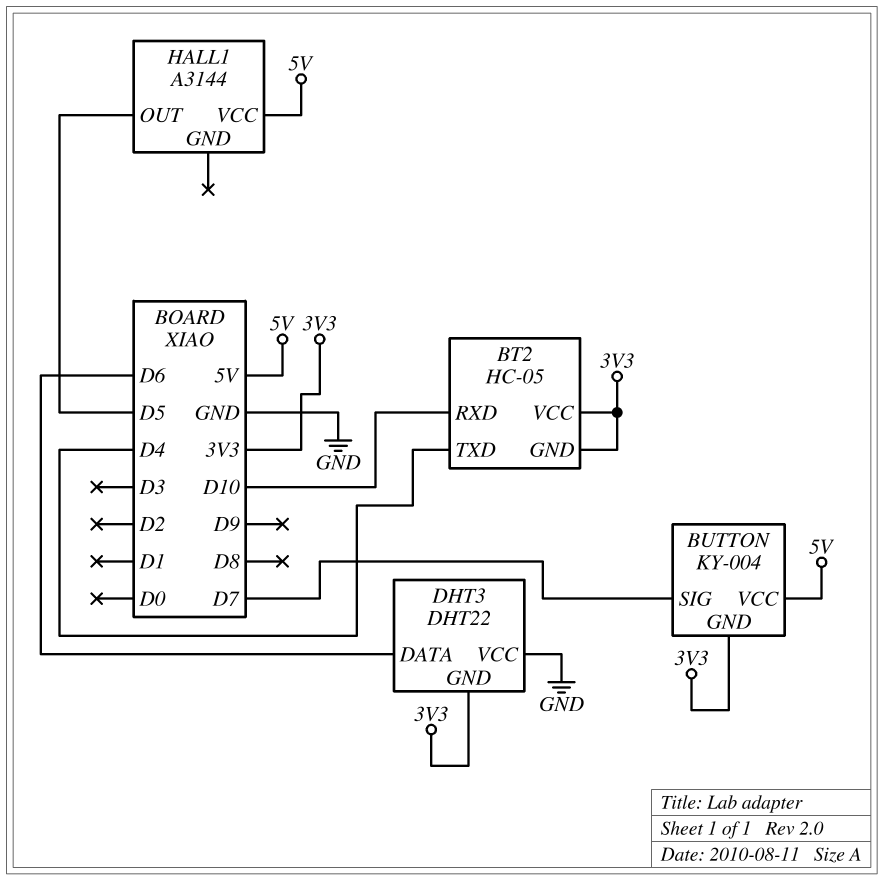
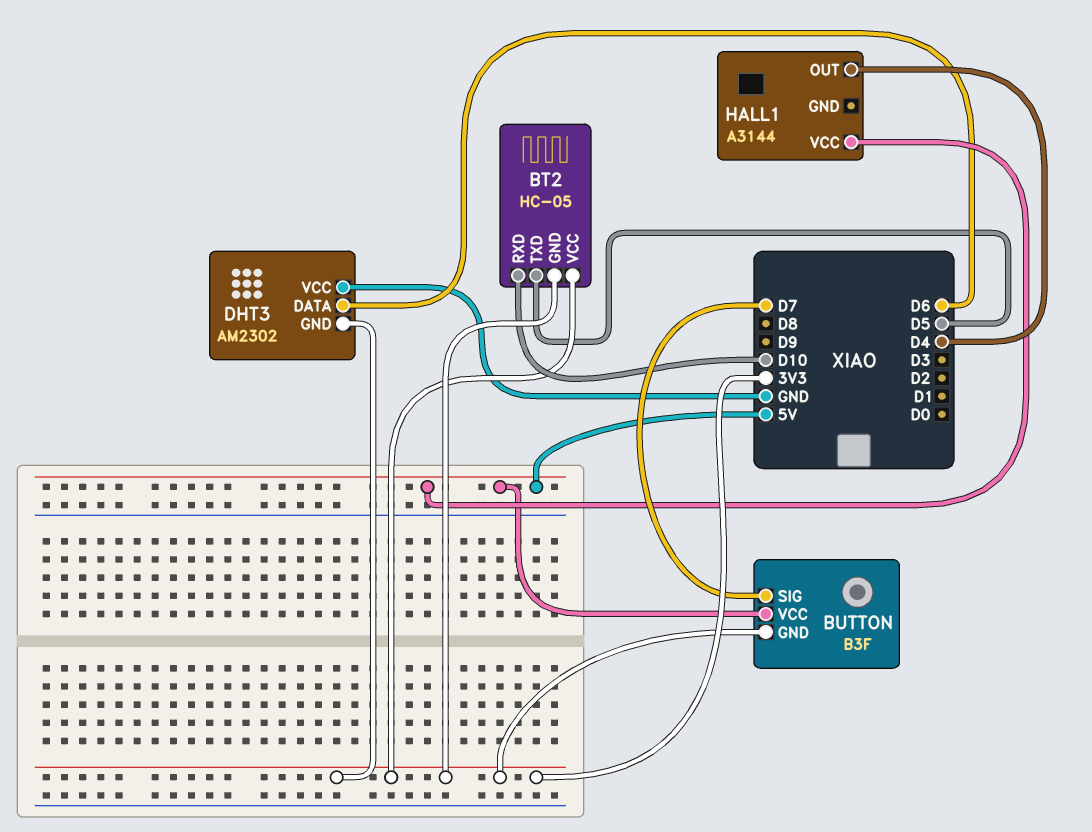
BT2 pin TXD: D4 -> D5
BUTTON: KY-004 -> B3F
DHT3: DHT22 -> AM2302
HALL1 pin OUT: D5 -> D4

